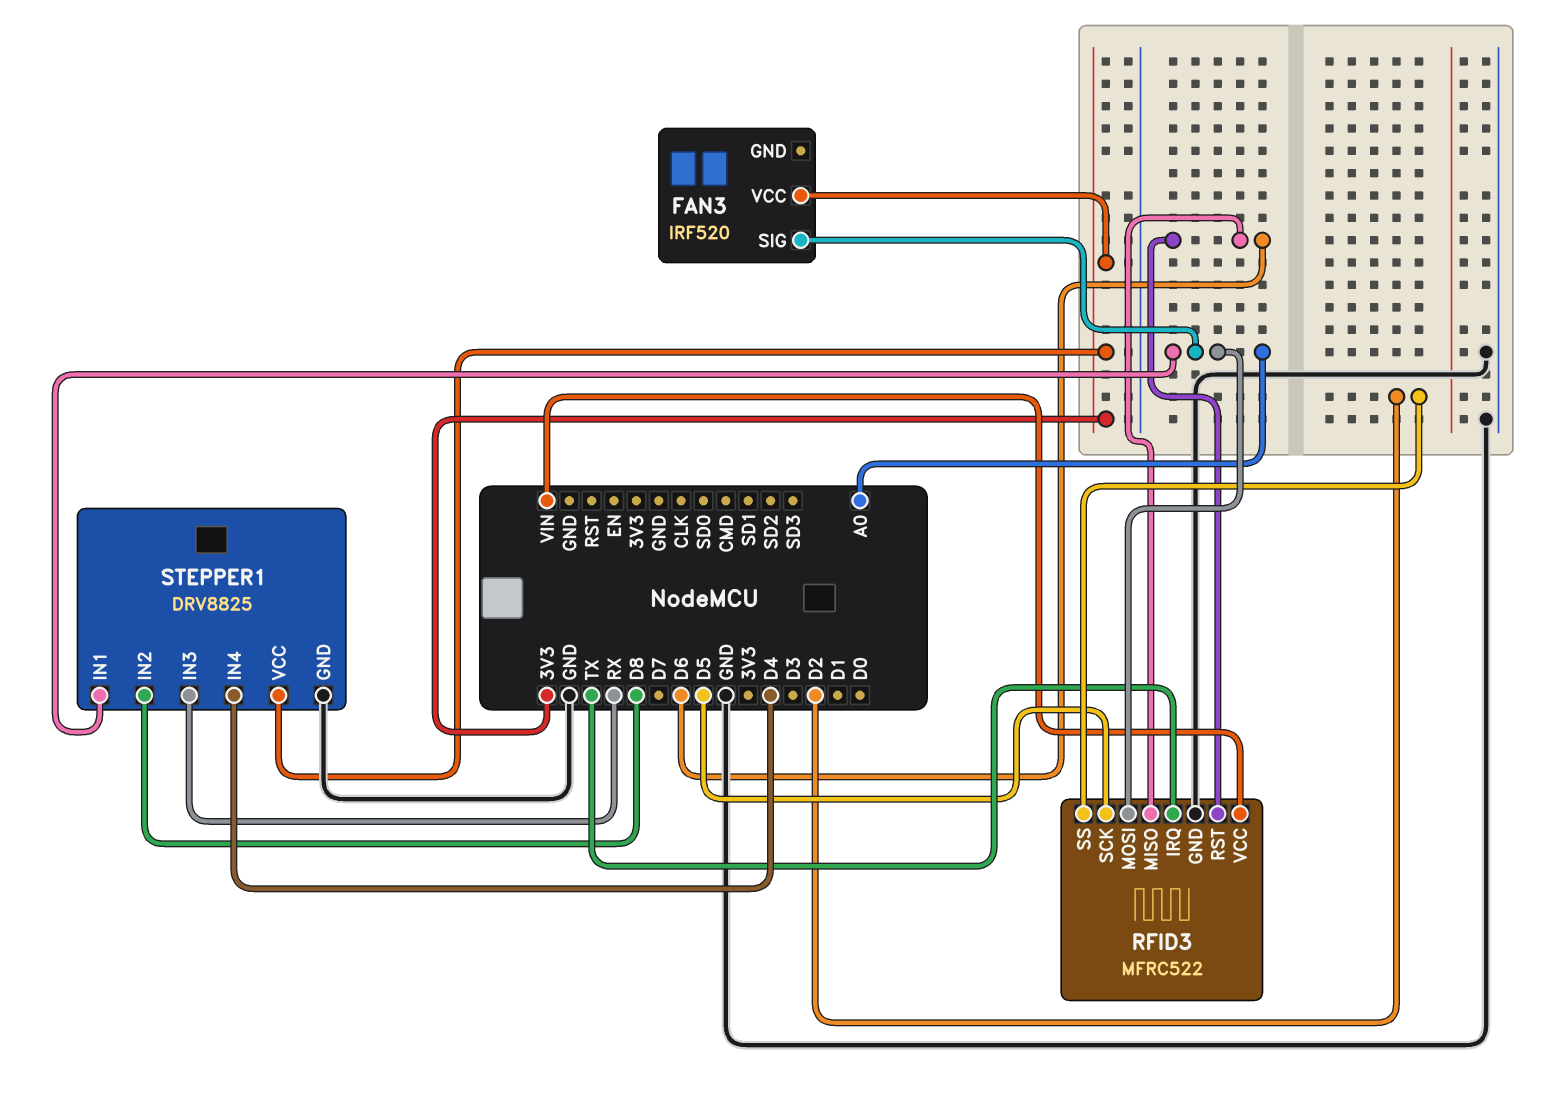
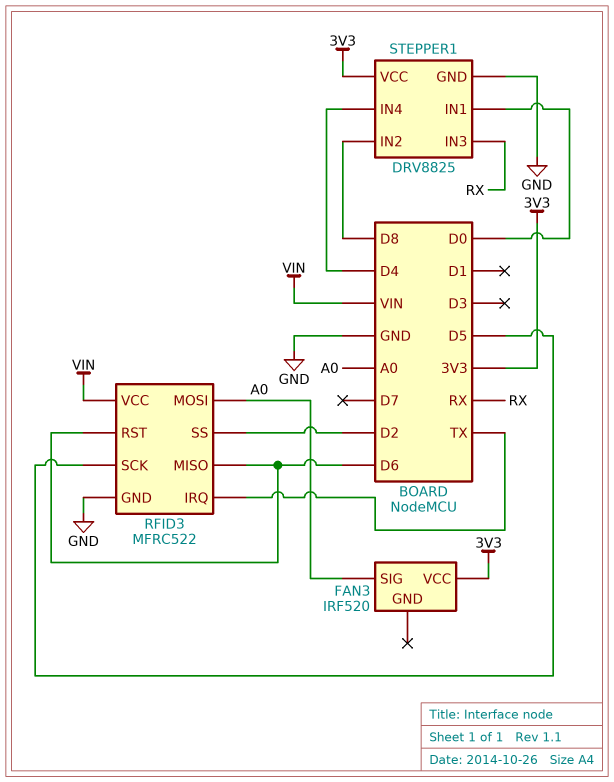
STEPPER1 pin IN1: A0 -> D0

